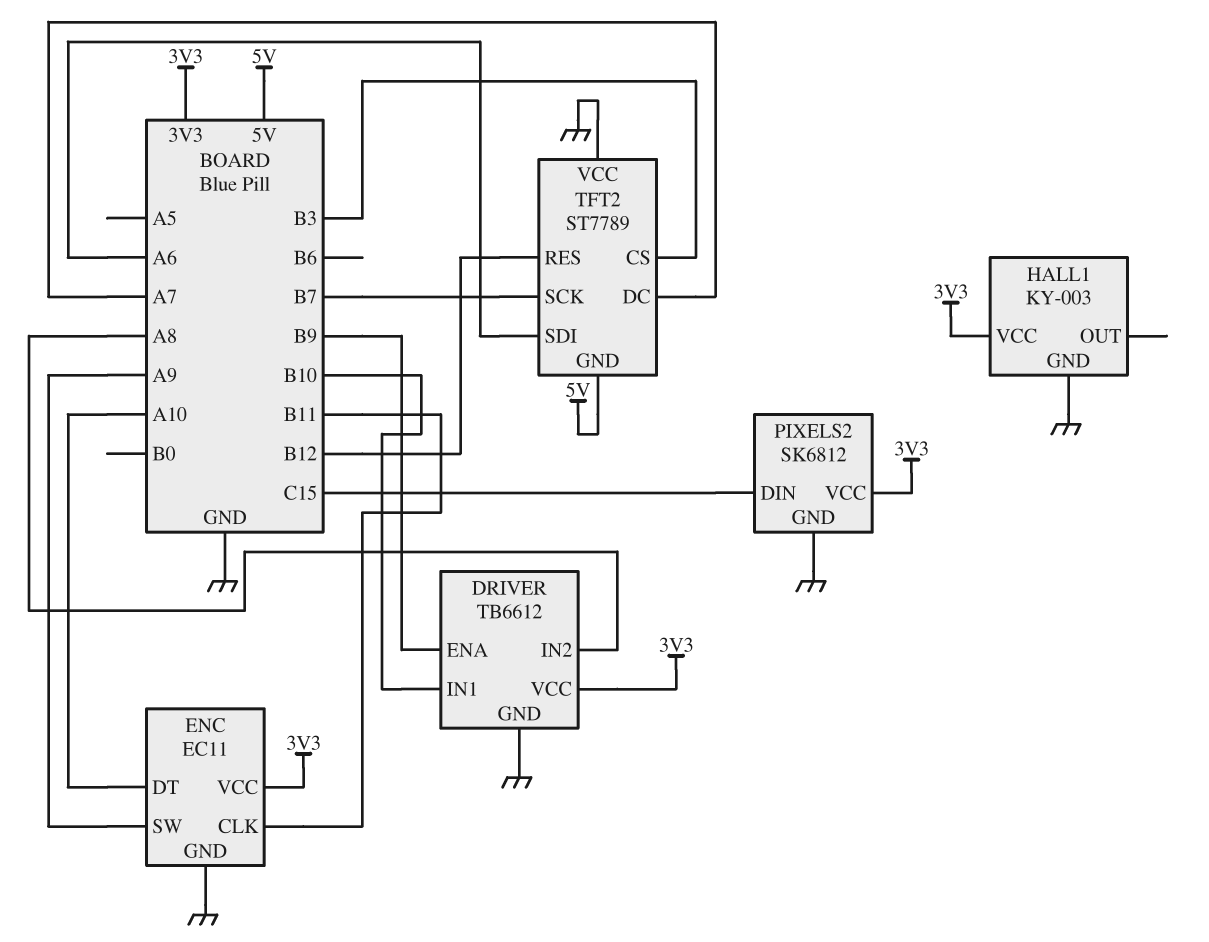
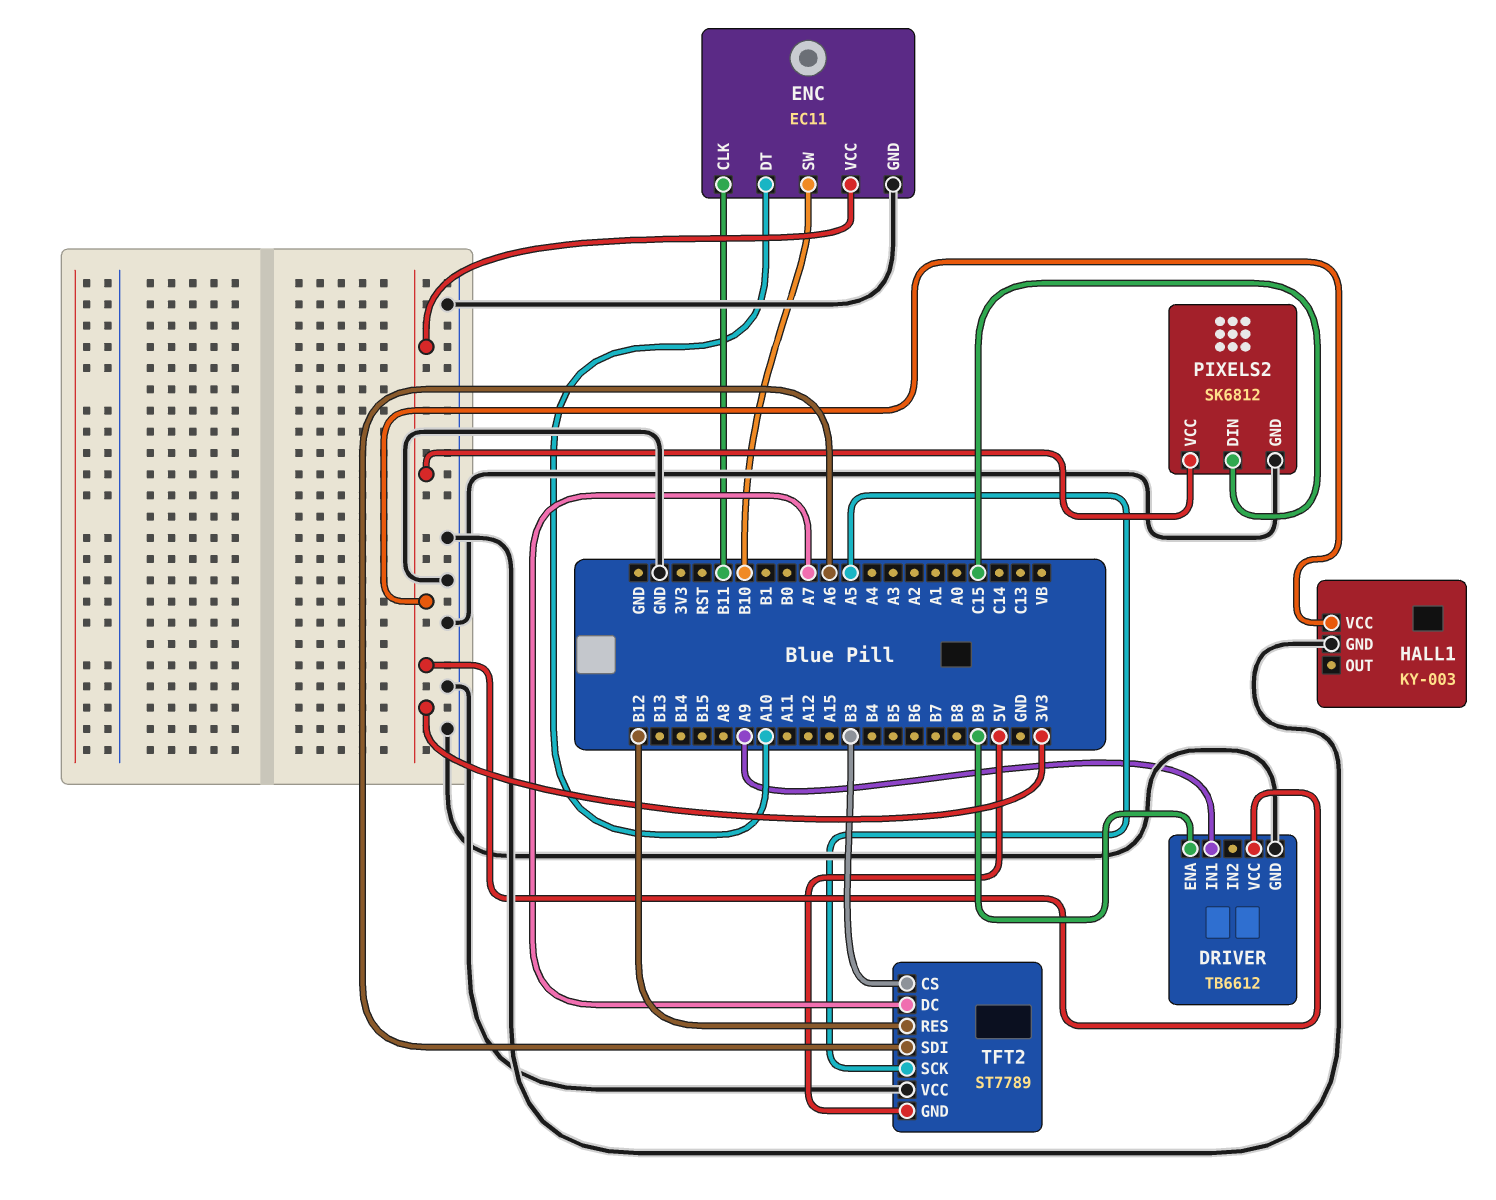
DRIVER pin IN1: B10 -> A9
DRIVER pin IN2: A8 -> none
ENC pin SW: A9 -> B10
TFT2 pin SCK: B7 -> A5

